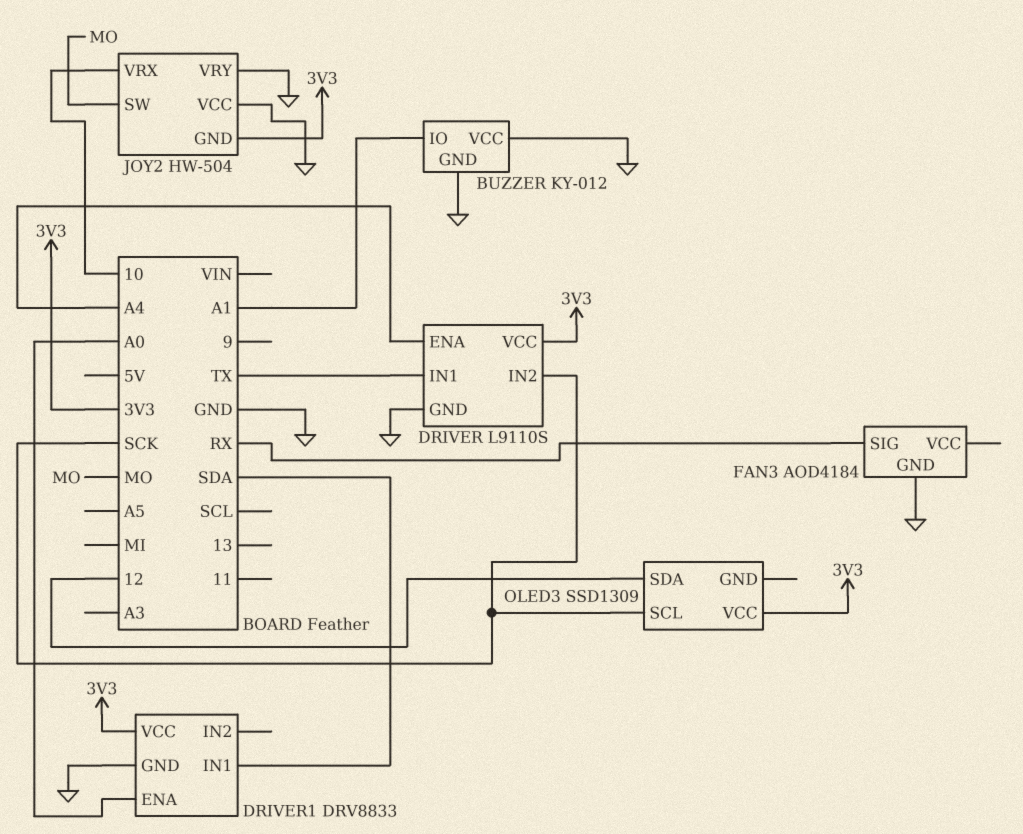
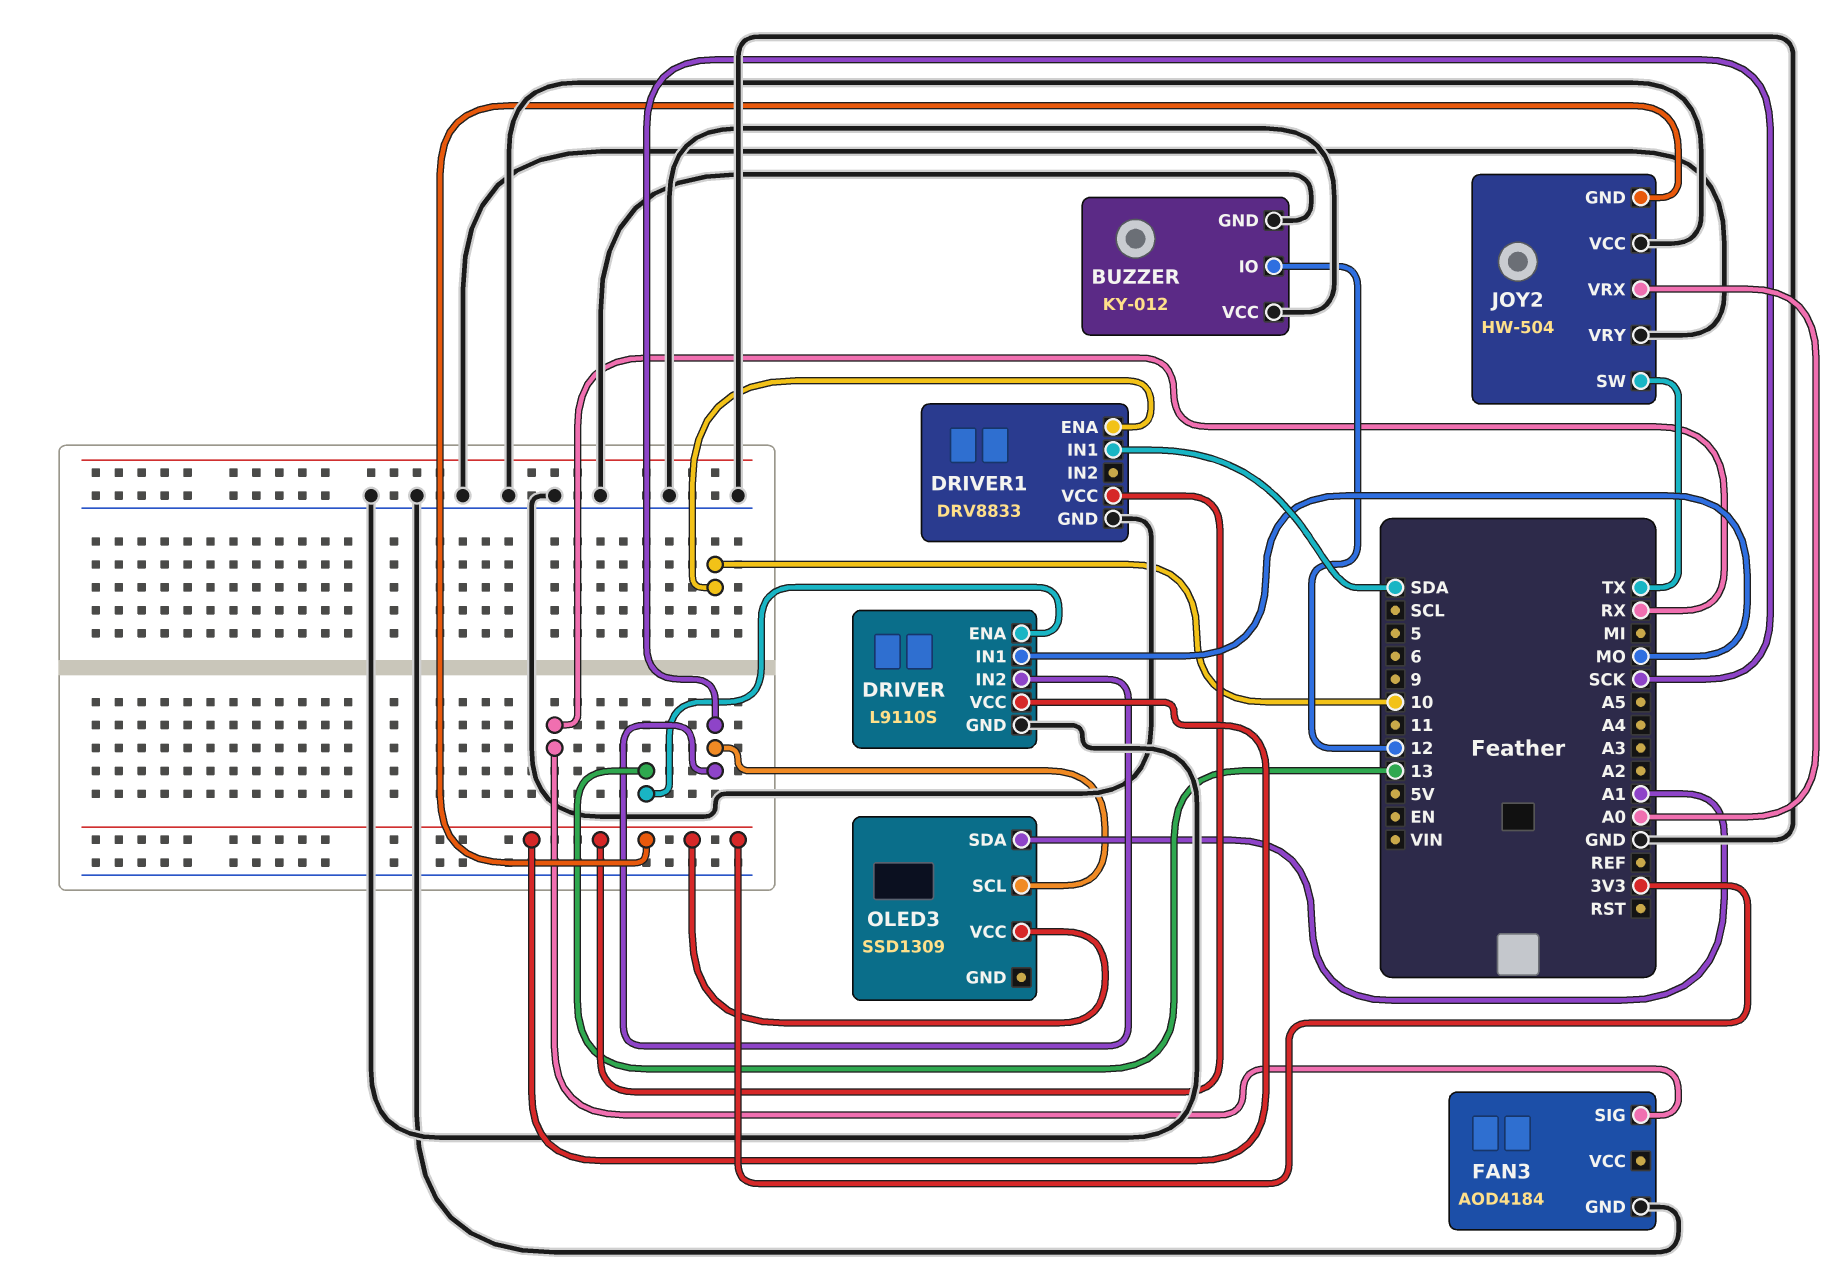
BUZZER pin IO: A1 -> 12
DRIVER pin ENA: A4 -> 13
DRIVER pin IN1: TX -> MO
DRIVER1 pin ENA: A0 -> 10
JOY2 pin SW: MO -> TX
JOY2 pin VRX: 10 -> A0
OLED3 pin SDA: 12 -> A1

